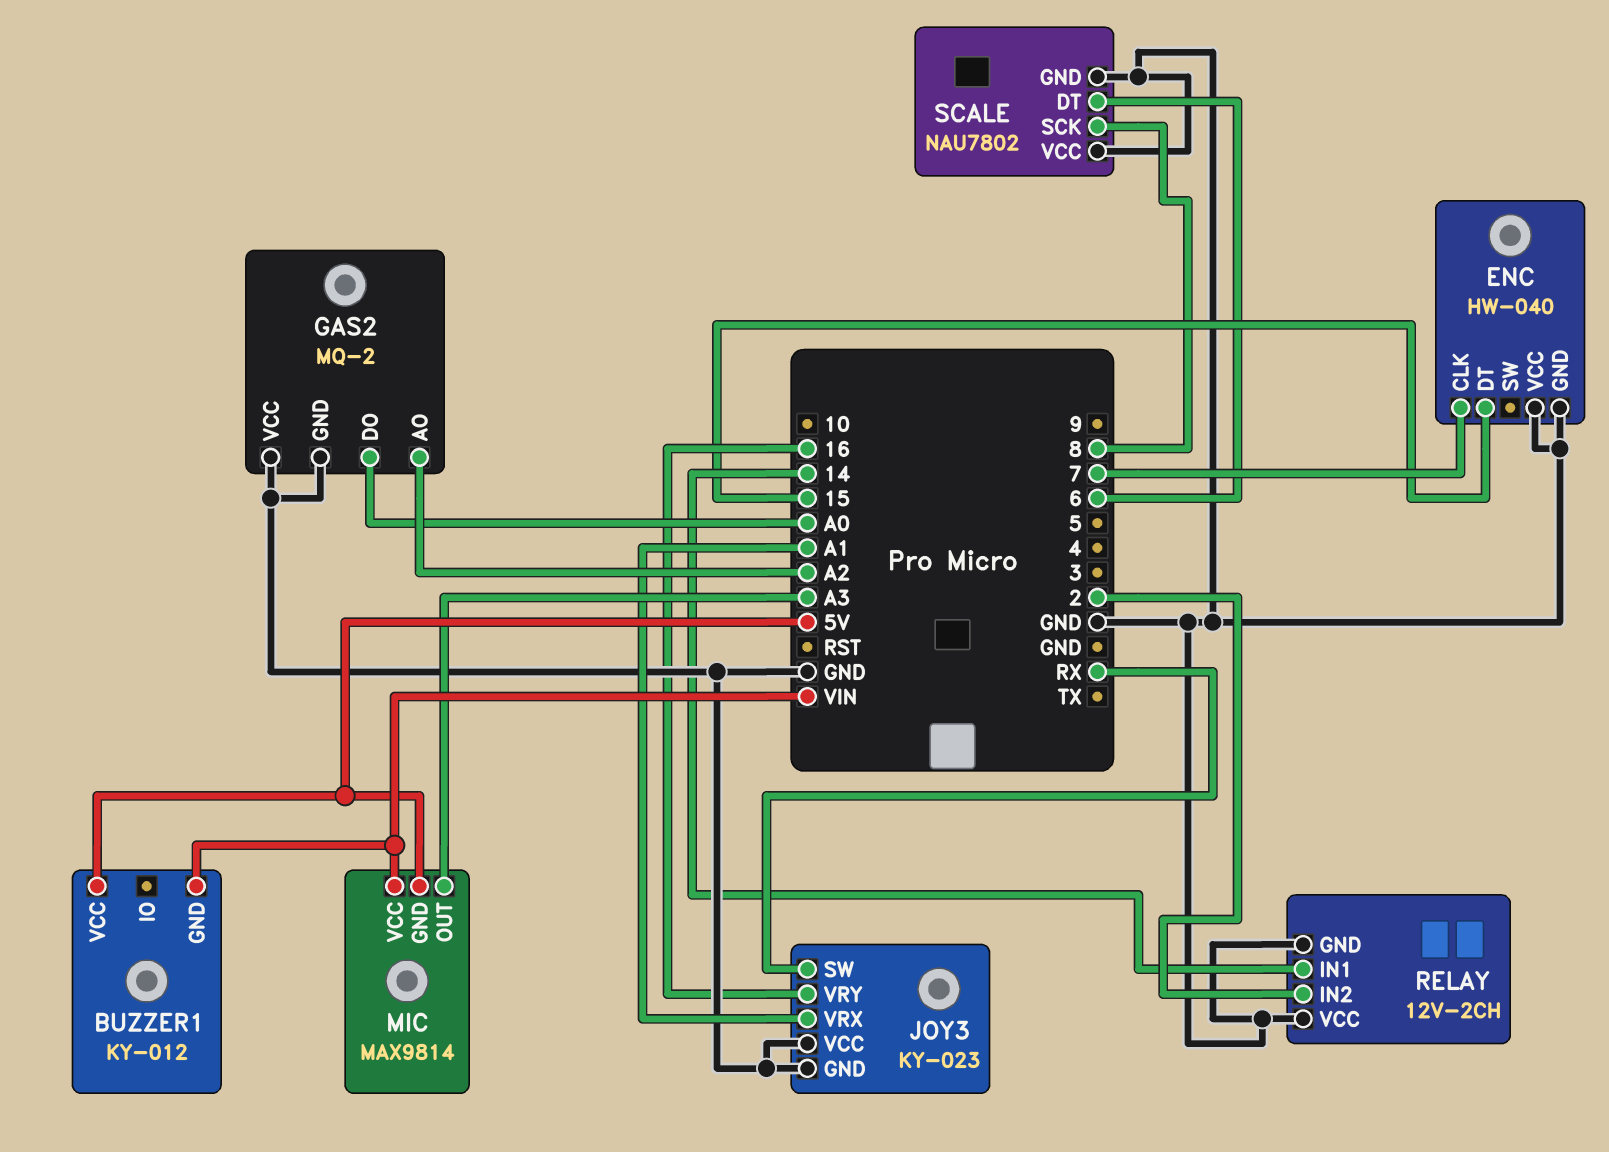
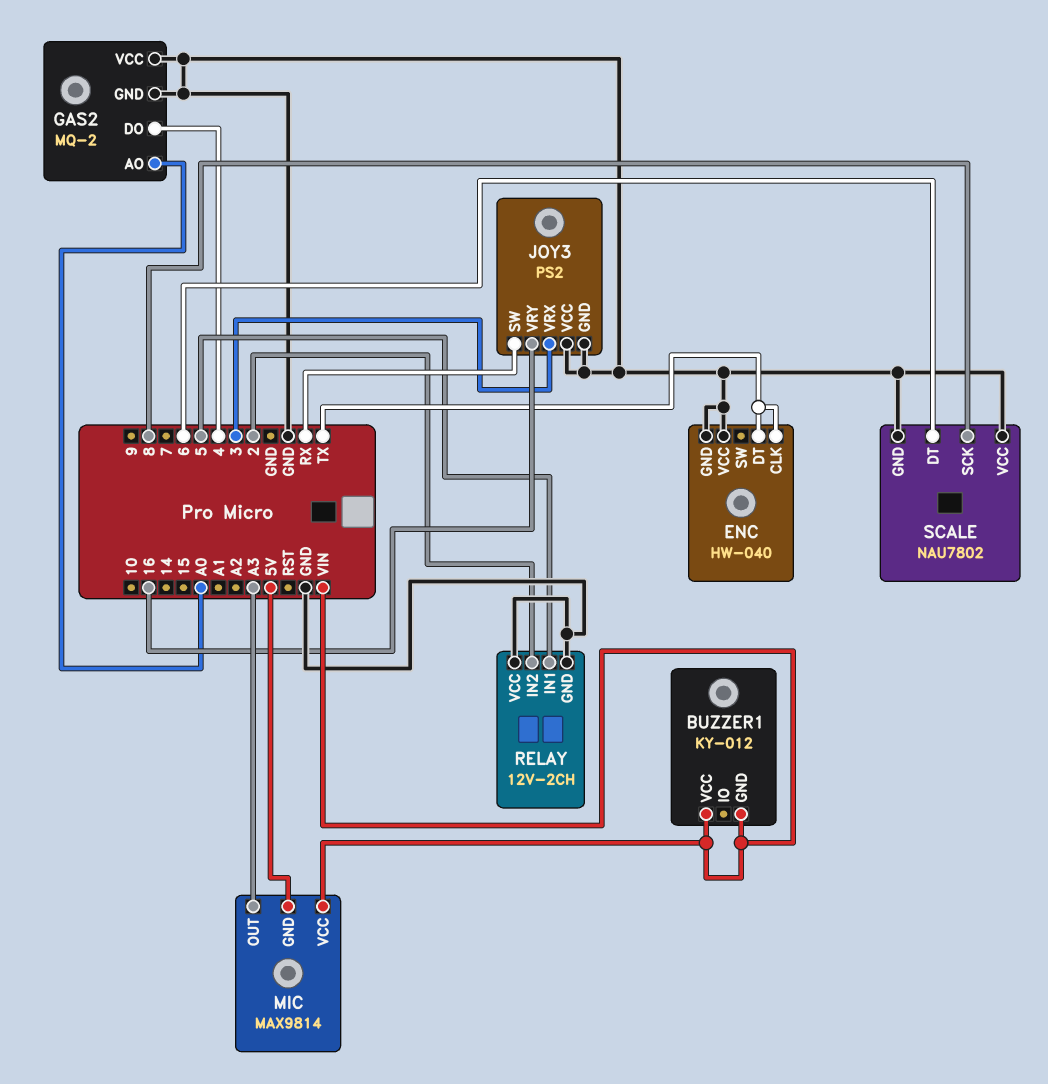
BUZZER1 pin VCC: 5V -> VIN
ENC pin CLK: 7 -> TX
ENC pin DT: 15 -> TX
GAS2 pin AO: A2 -> A0
GAS2 pin DO: A0 -> 4
JOY3: KY-023 -> PS2
JOY3 pin VRX: A1 -> 3
RELAY pin IN1: 14 -> 5

